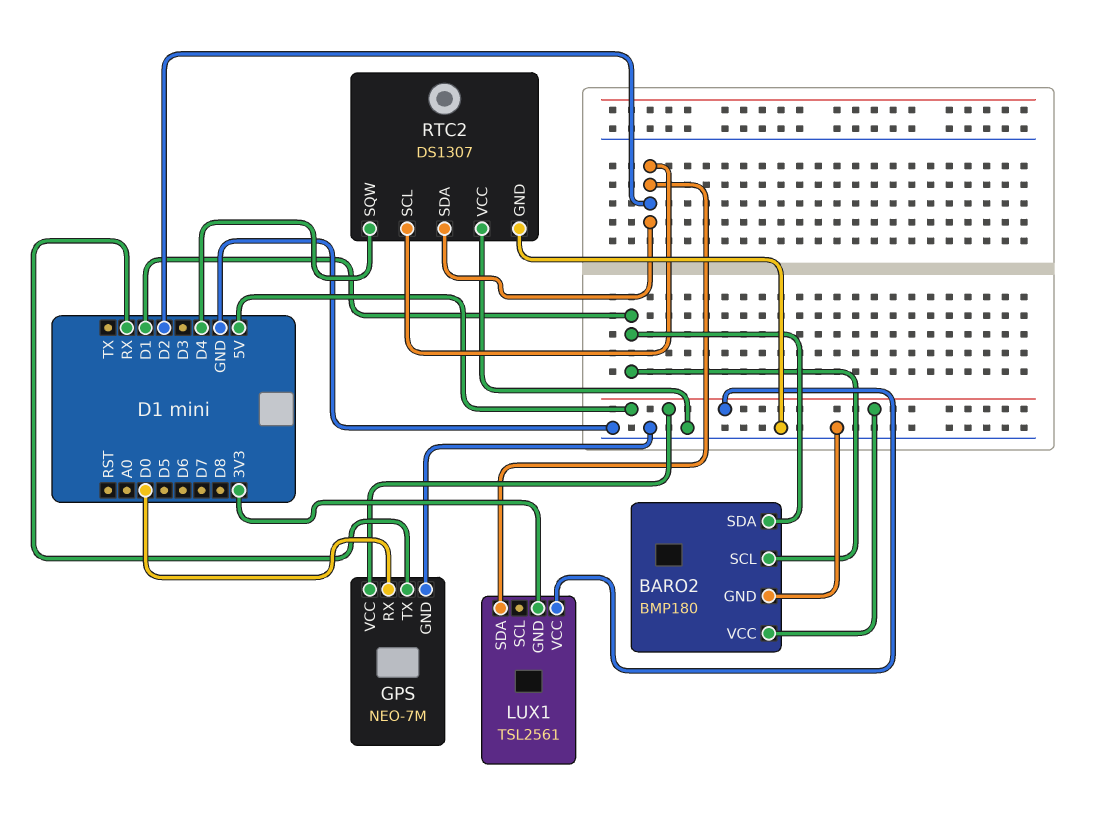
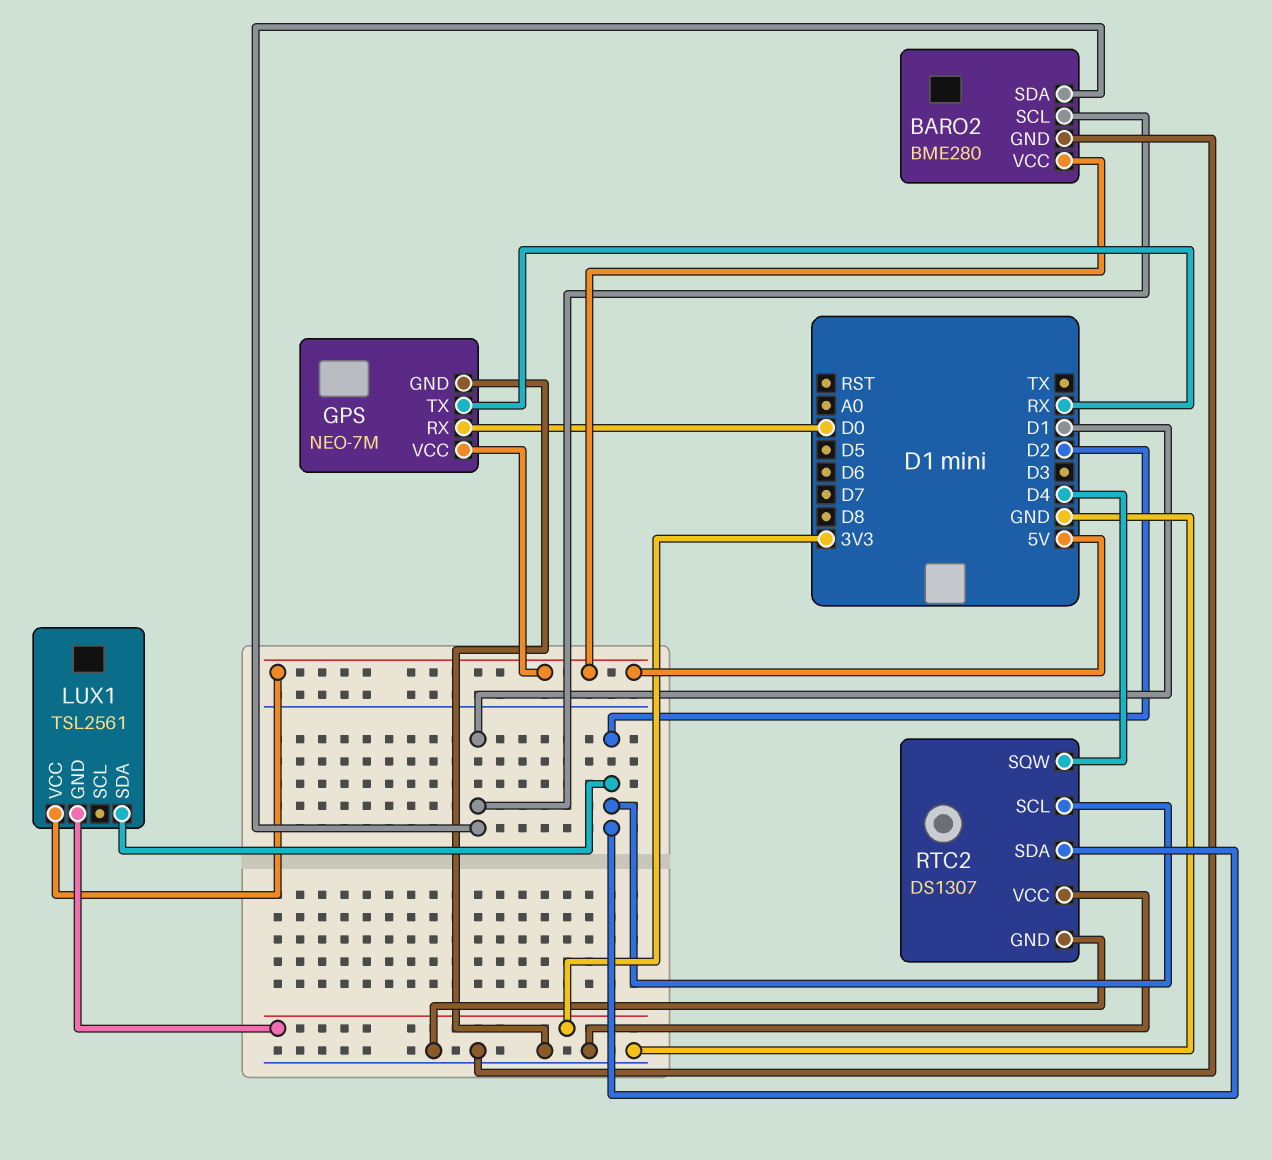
BARO2: BMP180 -> BME280

